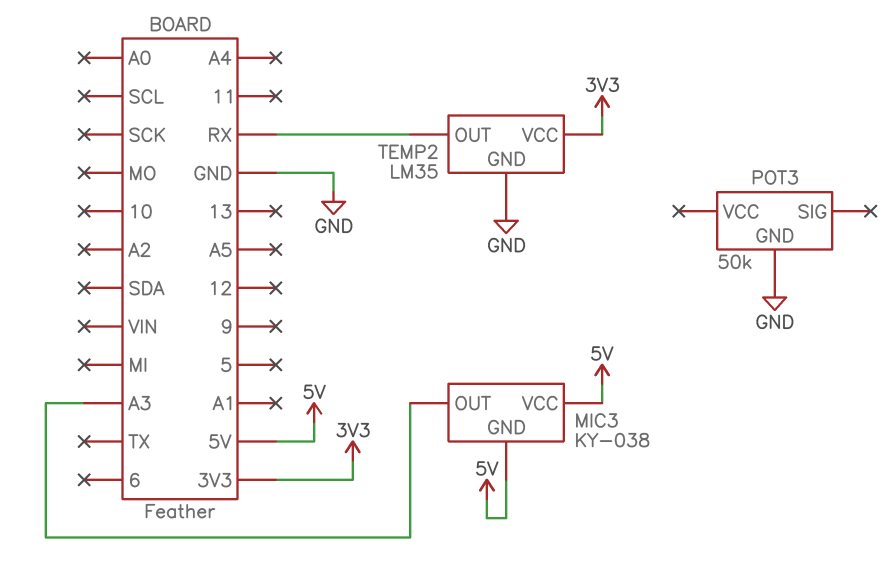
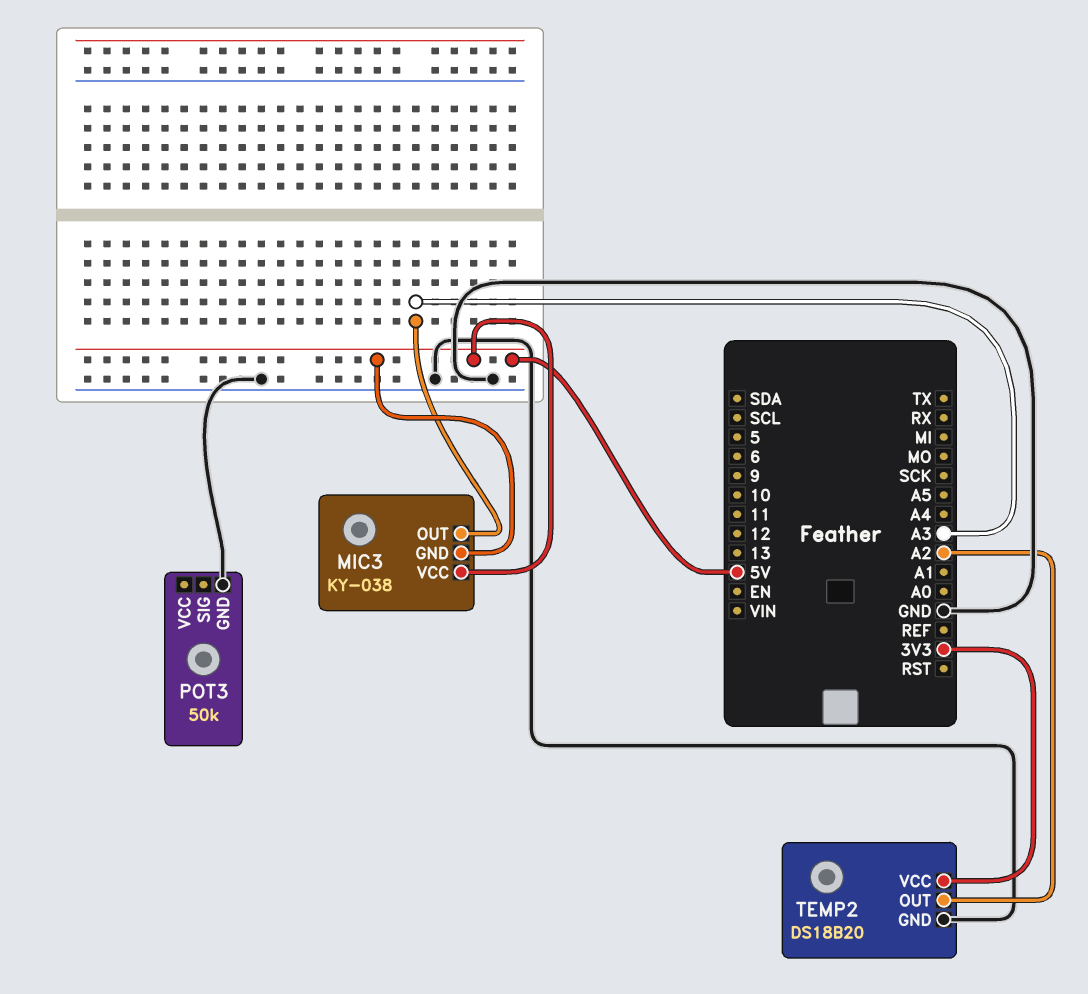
TEMP2: LM35 -> DS18B20
TEMP2 pin OUT: RX -> A2

